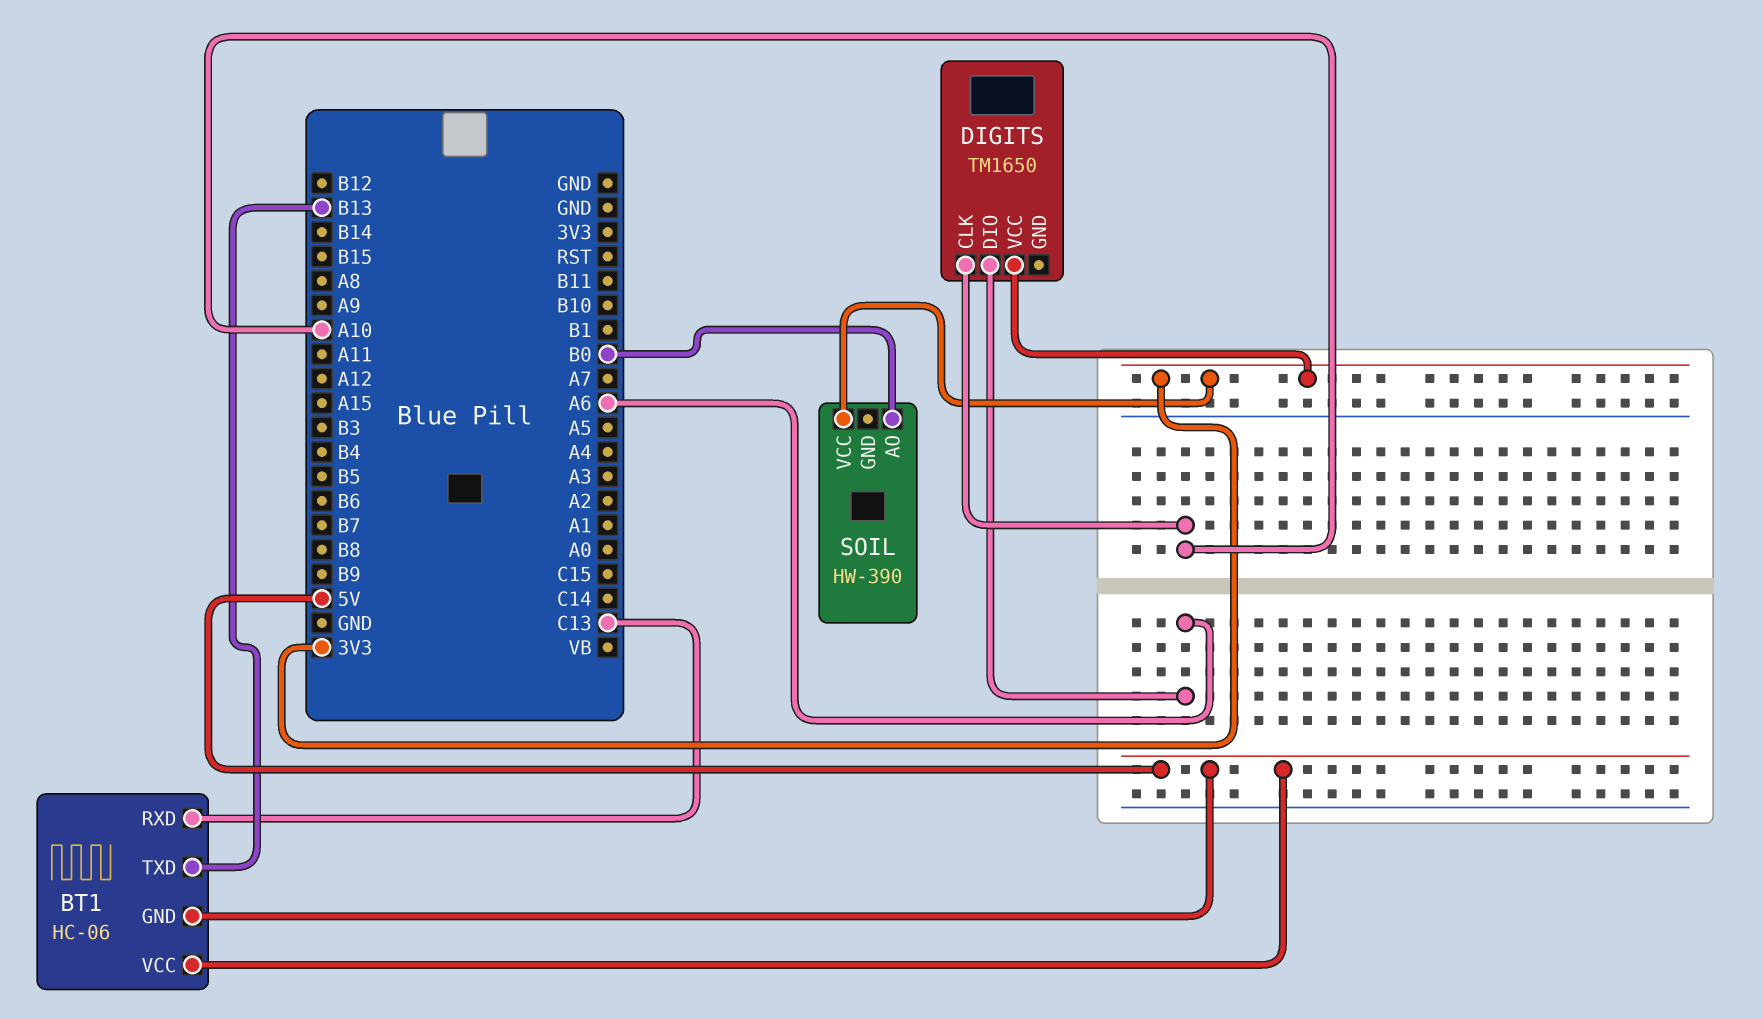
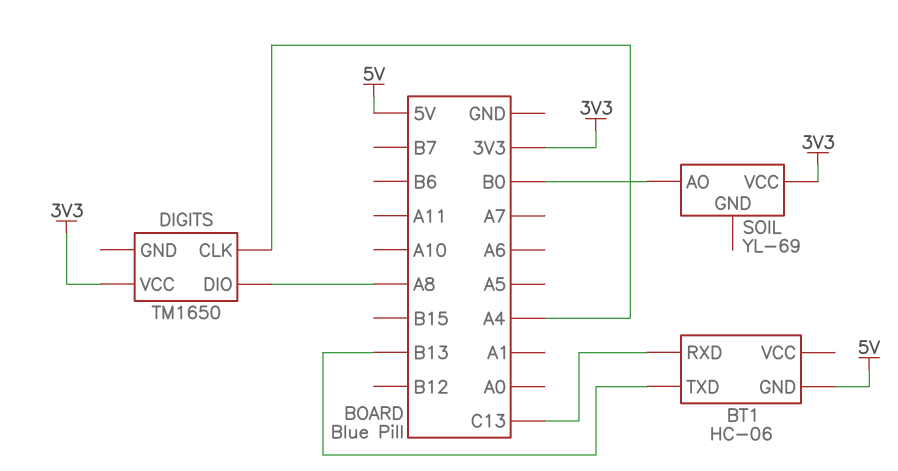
BT1 pin VCC: 5V -> none
DIGITS pin CLK: A10 -> A4
DIGITS pin DIO: A6 -> A8
SOIL: HW-390 -> YL-69

